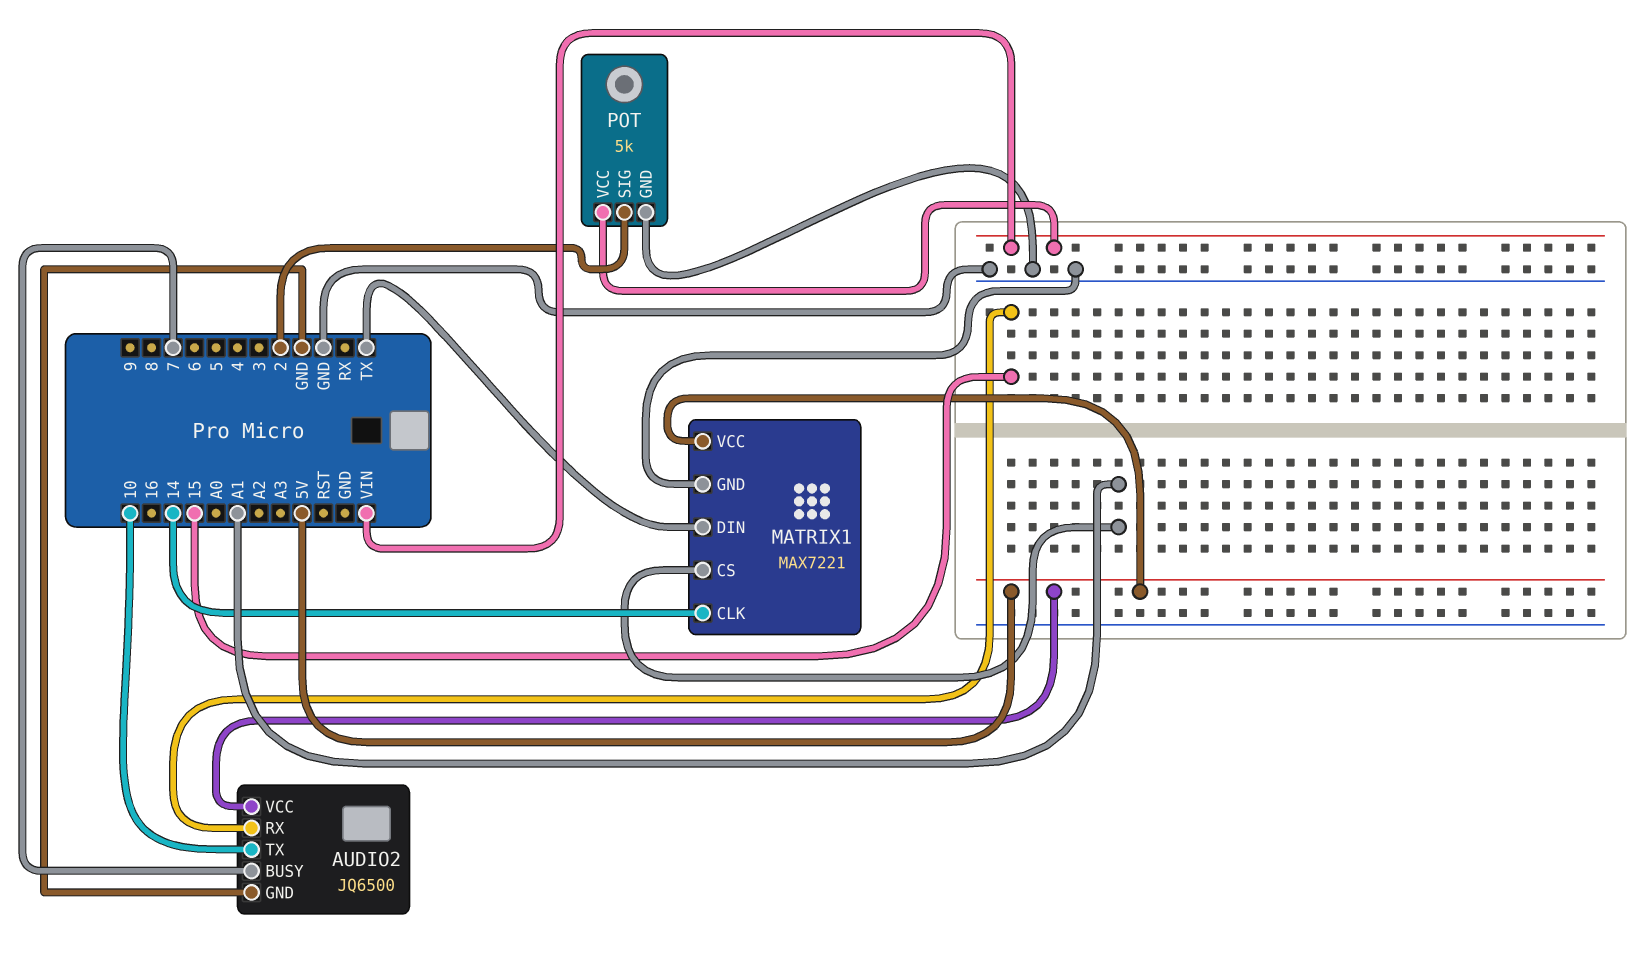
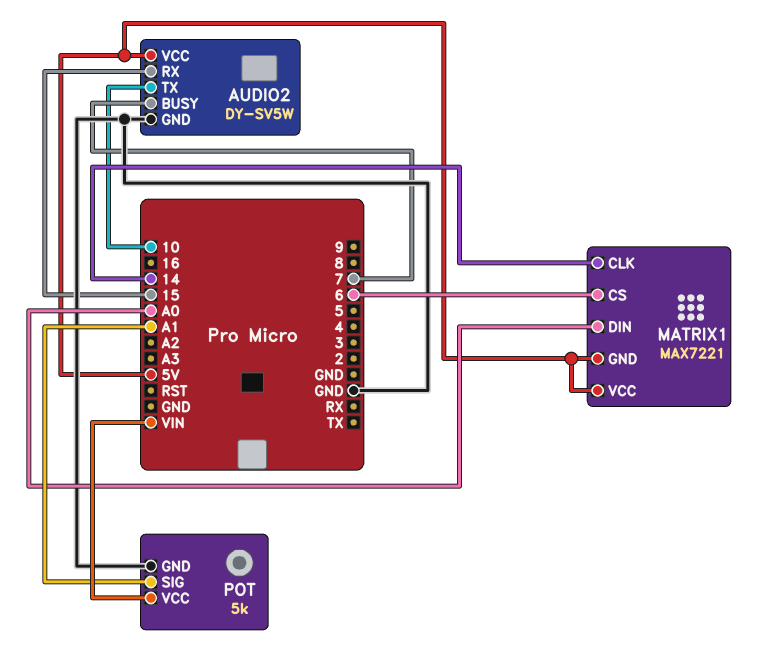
AUDIO2: JQ6500 -> DY-SV5W
MATRIX1 pin CS: A1 -> 6
MATRIX1 pin DIN: TX -> A0
MATRIX1 pin GND: GND -> 5V
POT pin SIG: 2 -> A1

